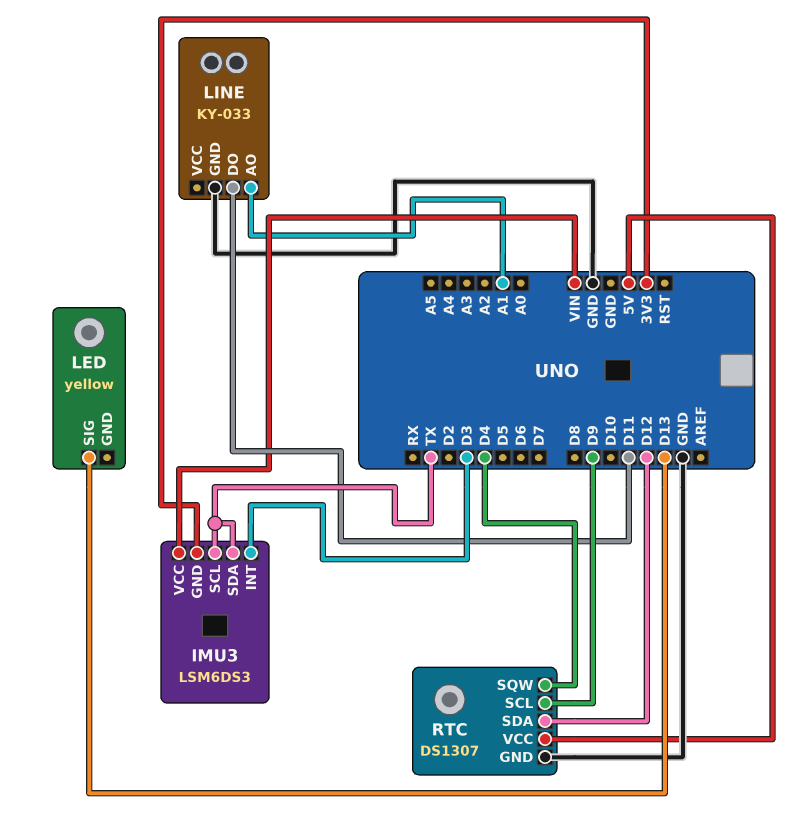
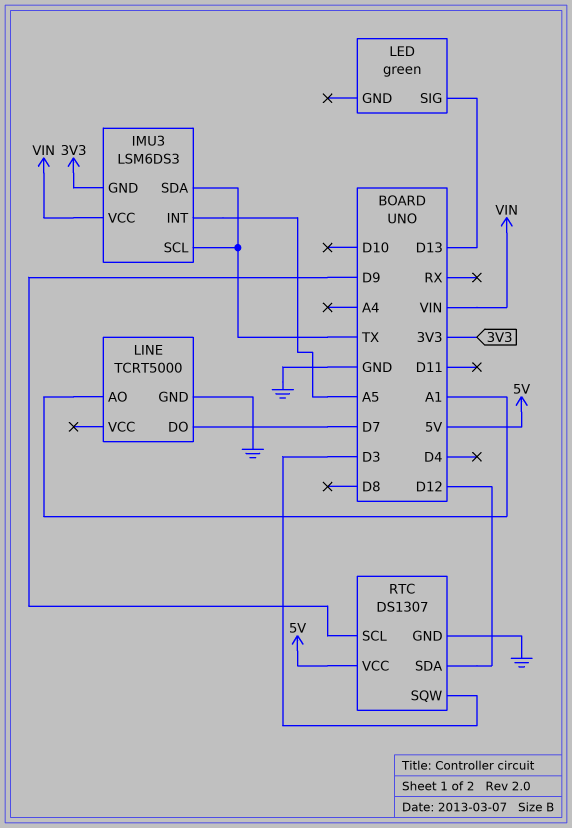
IMU3 pin INT: D3 -> A5
LED: yellow -> green
LINE: KY-033 -> TCRT5000
LINE pin DO: D11 -> D7
RTC pin SQW: D4 -> D3

